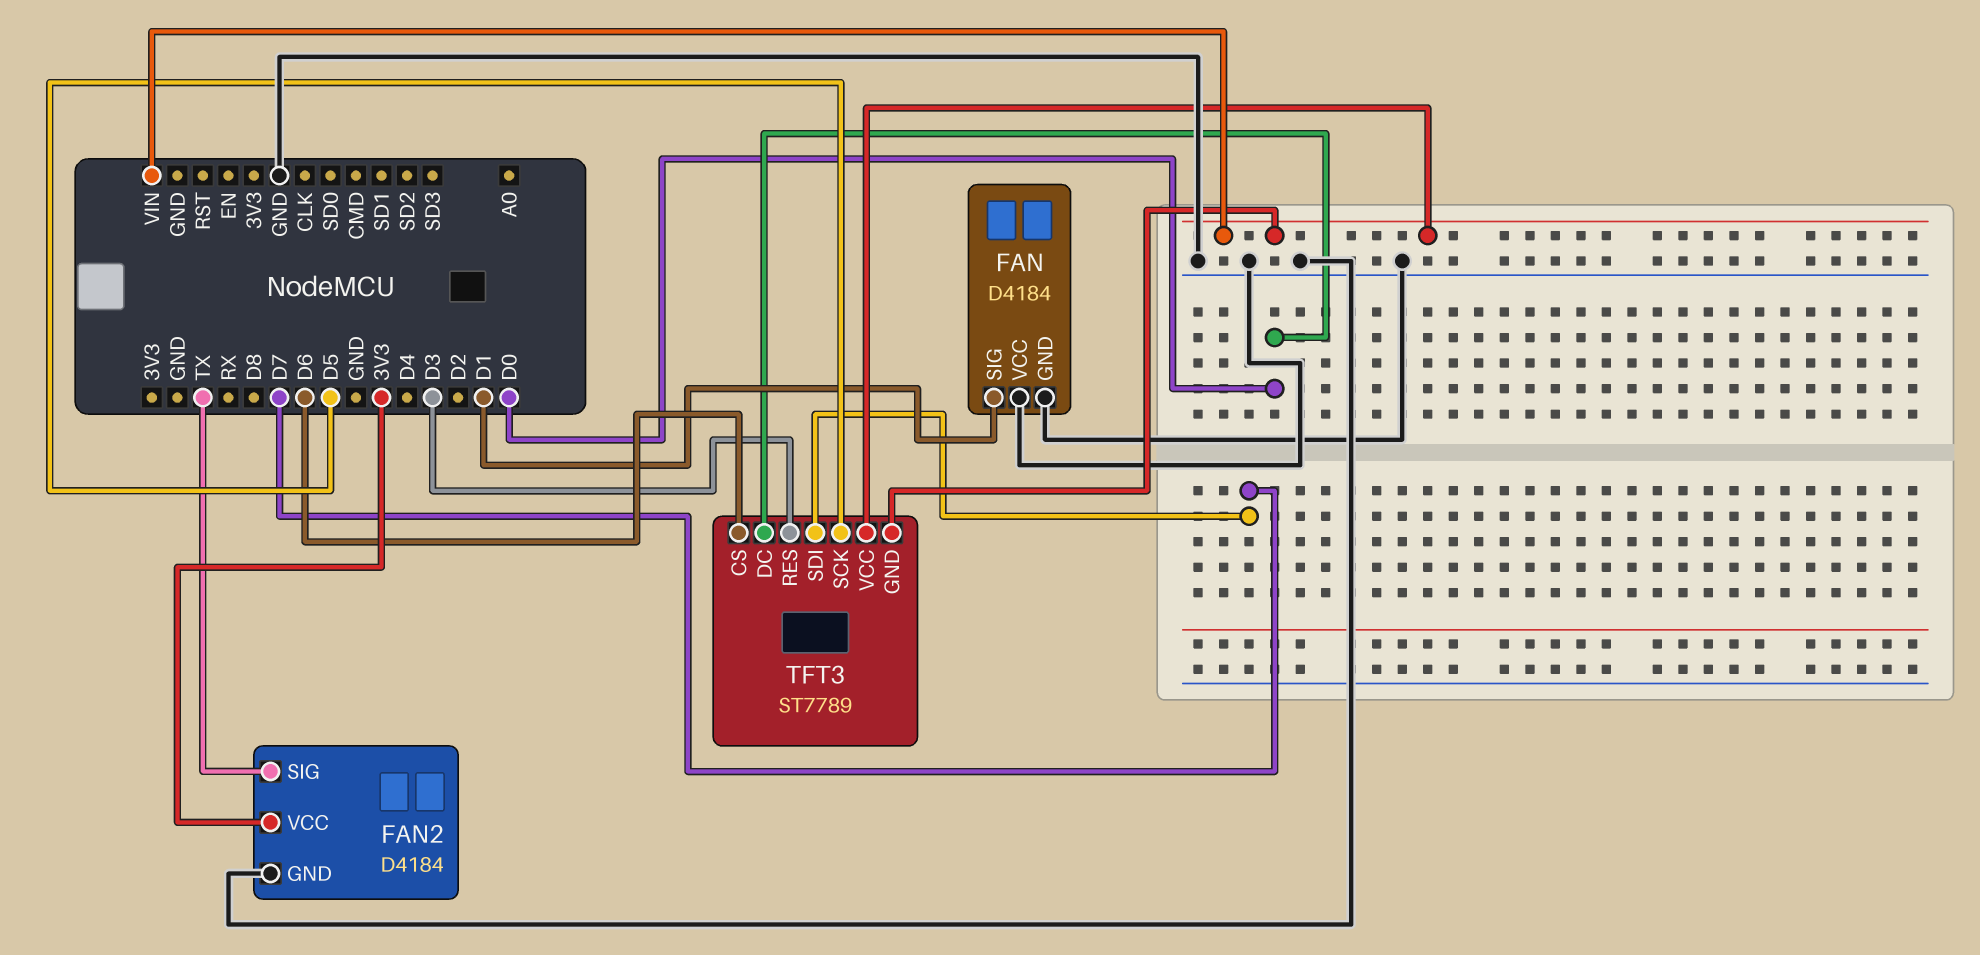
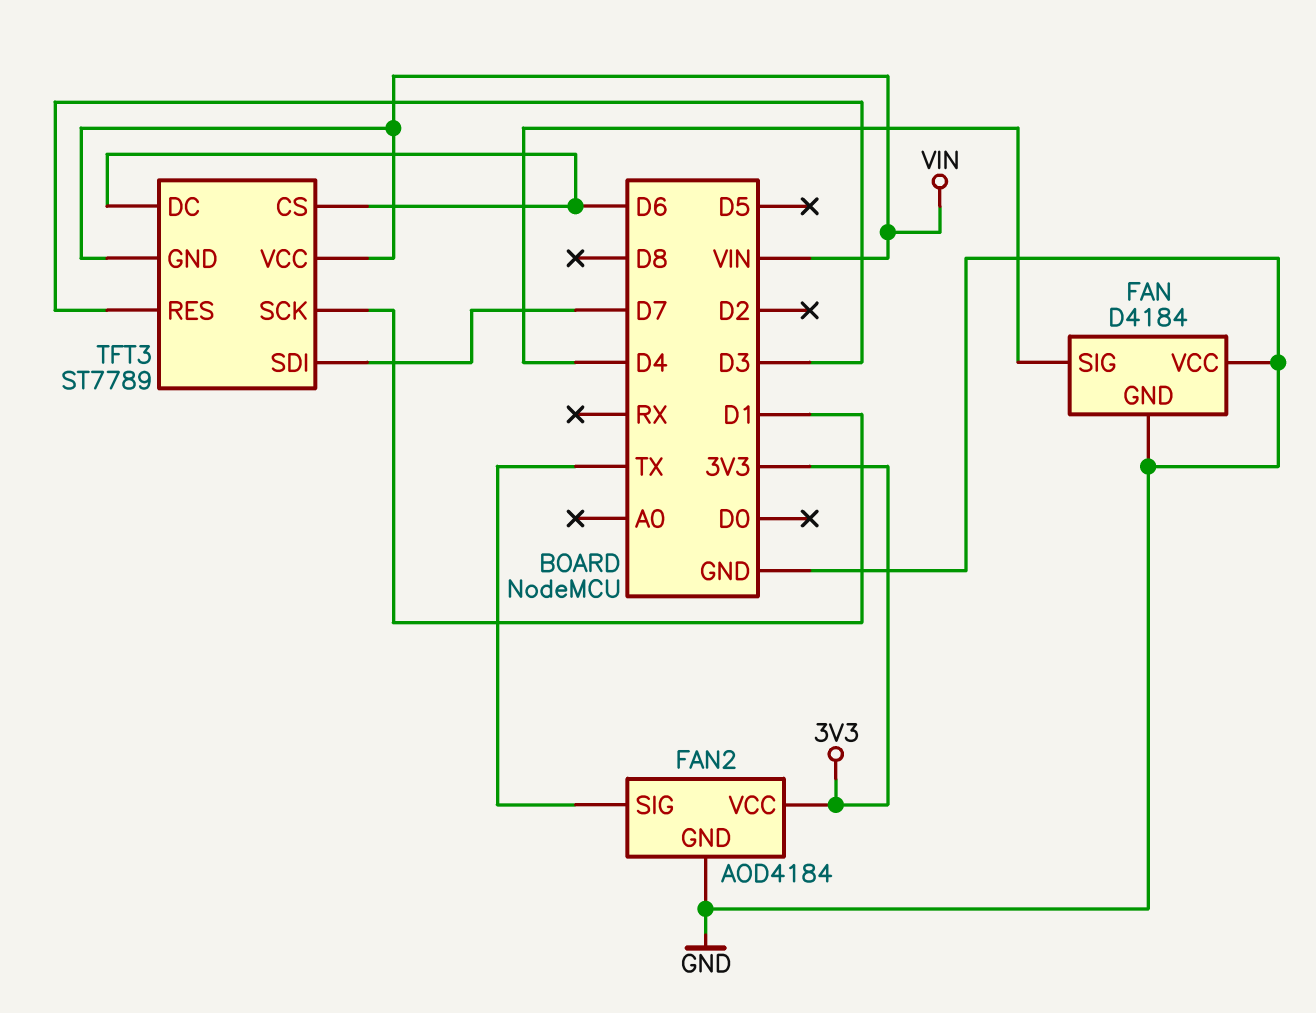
FAN pin SIG: D1 -> D4
FAN2: D4184 -> AOD4184
TFT3 pin DC: D0 -> D6
TFT3 pin SCK: D5 -> D1

